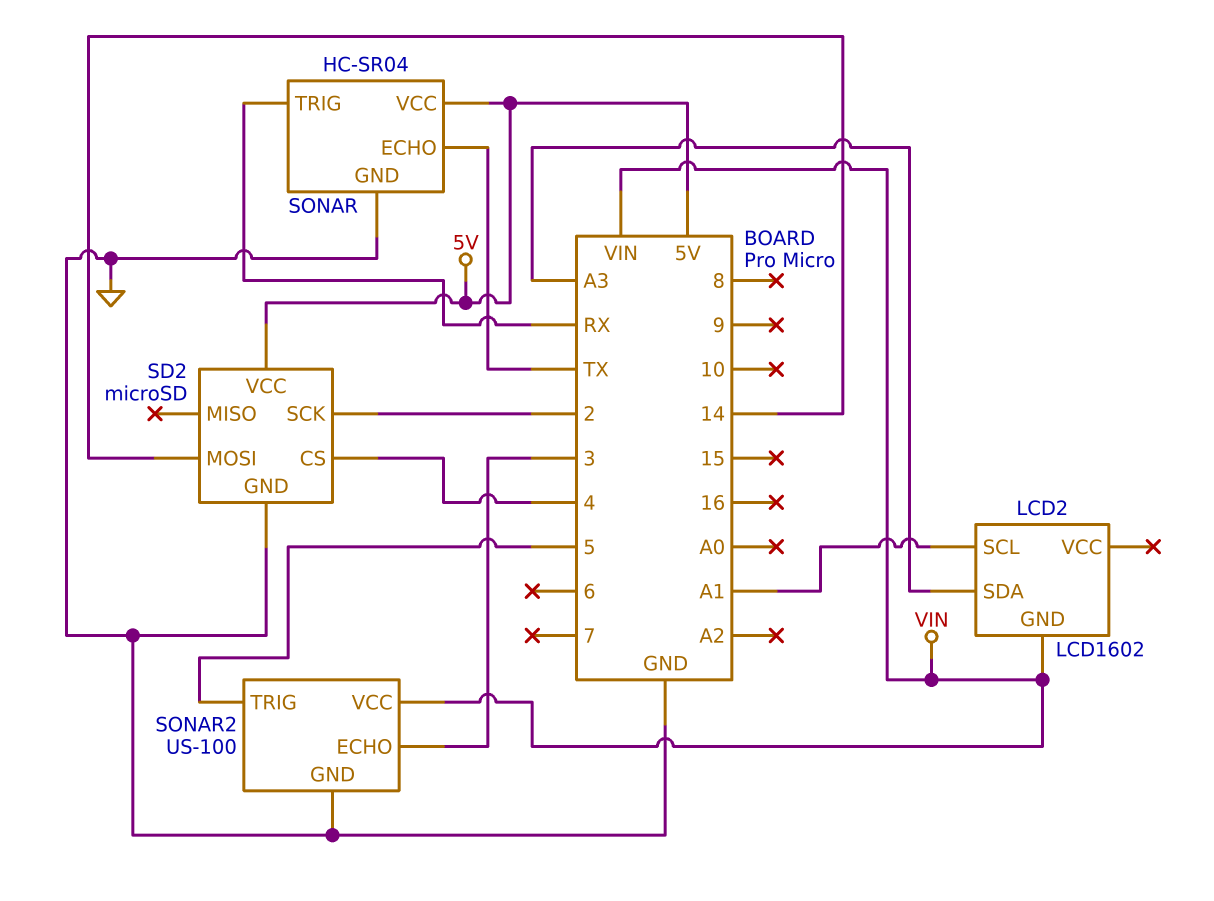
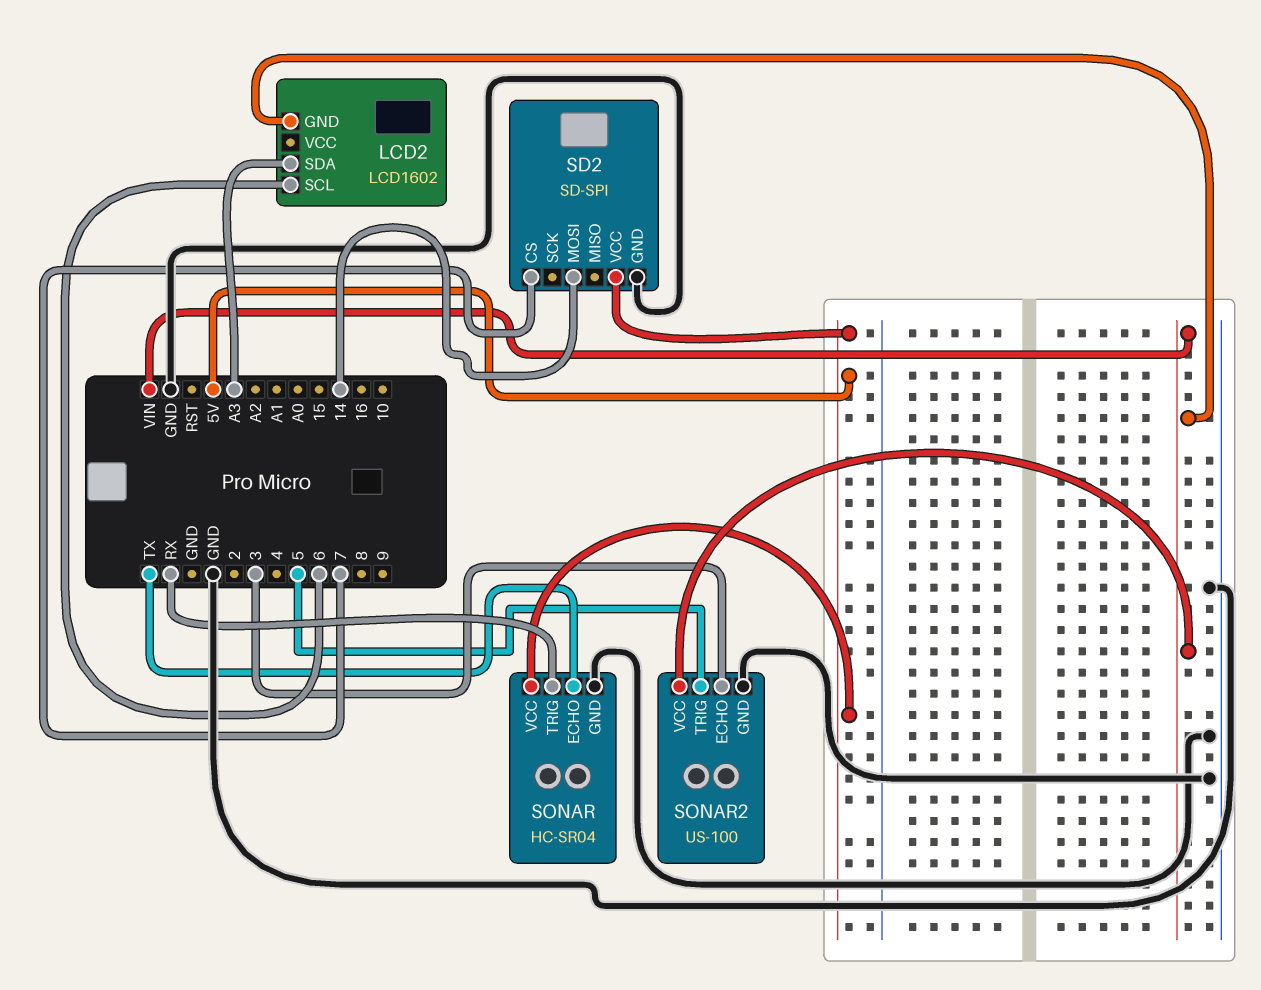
LCD2 pin SCL: A1 -> 6
SD2: microSD -> SD-SPI
SD2 pin CS: 4 -> 7
SD2 pin SCK: 2 -> none

